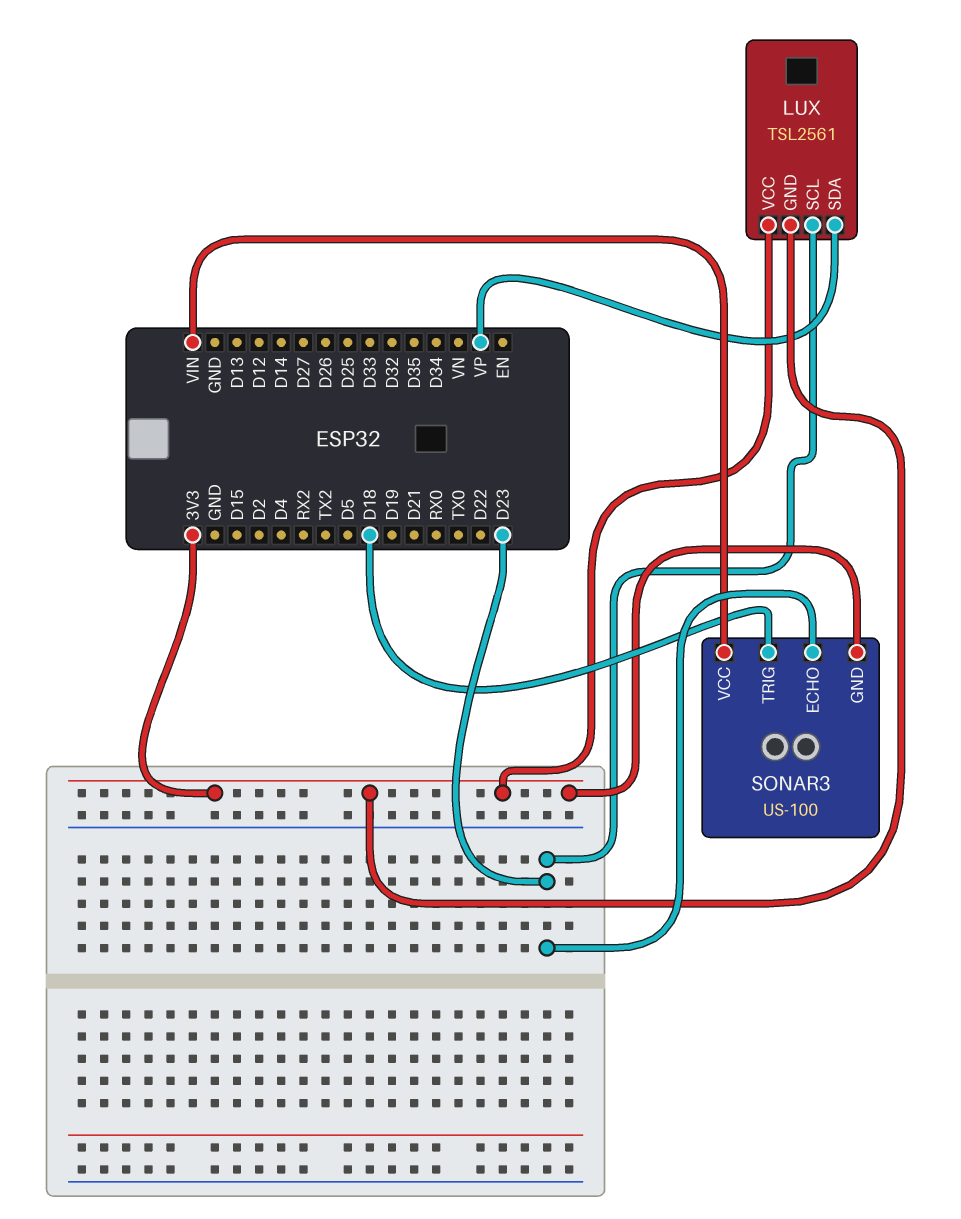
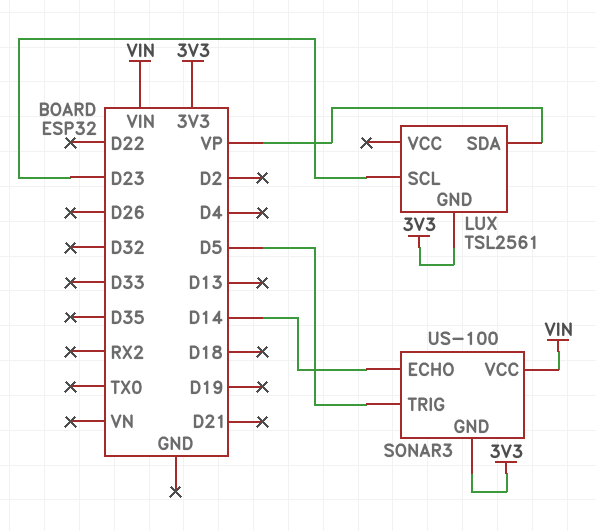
LUX pin VCC: 3V3 -> none
SONAR3 pin ECHO: D23 -> D14
SONAR3 pin TRIG: D18 -> D5

